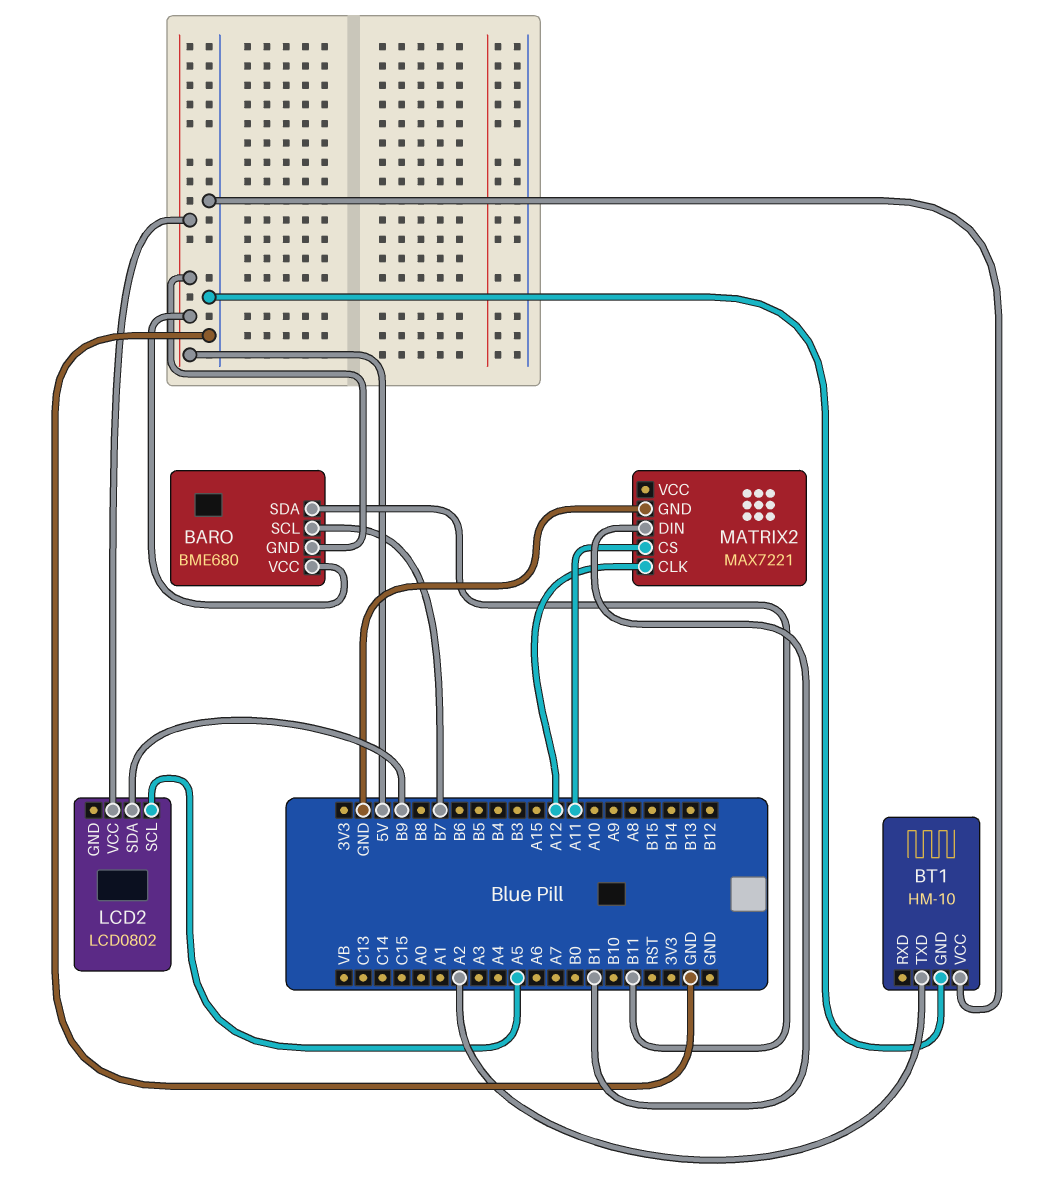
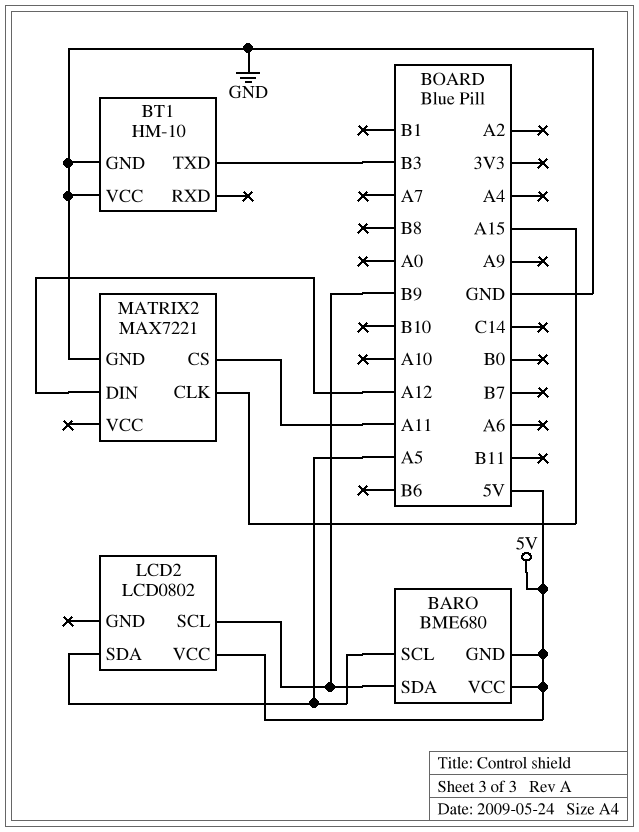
BARO pin SCL: B7 -> A5
BARO pin SDA: B11 -> B9
BT1 pin TXD: A2 -> B3
LCD2 pin SCL: A5 -> B9
LCD2 pin SDA: B9 -> A5
MATRIX2 pin CLK: A12 -> A15
MATRIX2 pin DIN: B1 -> A12

